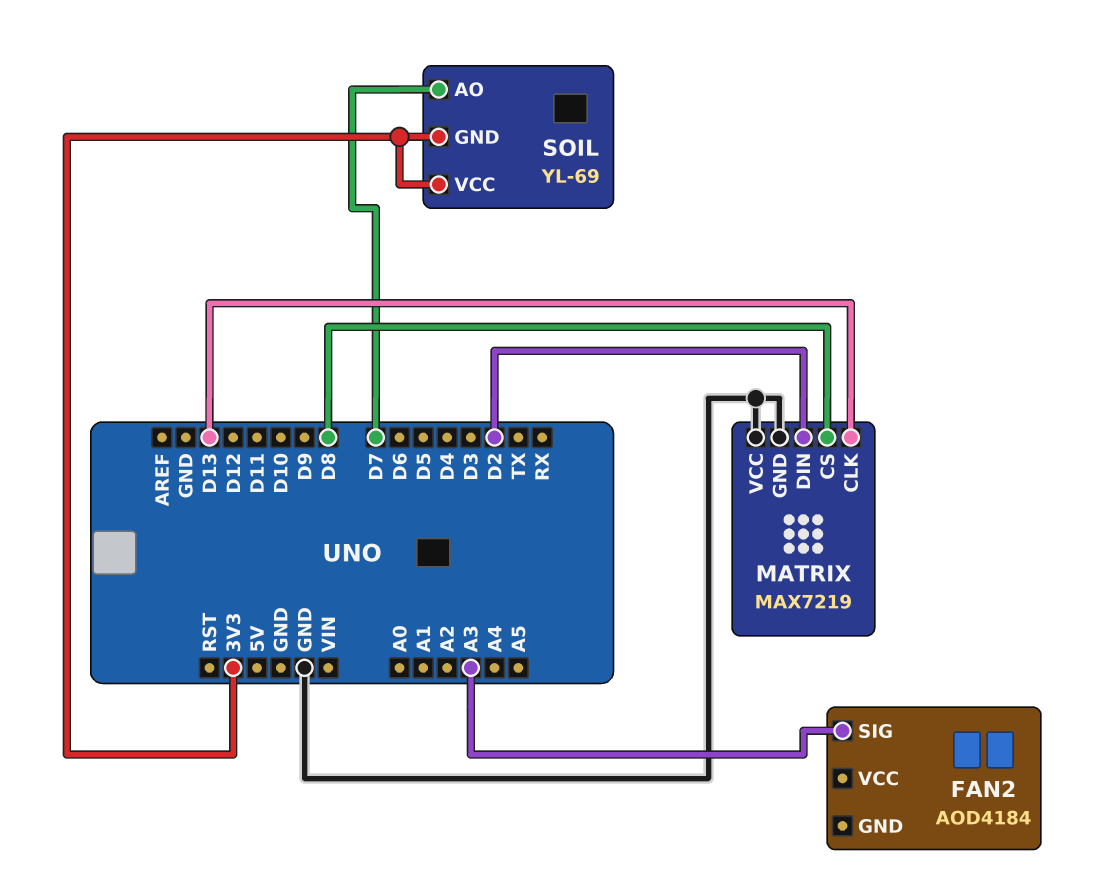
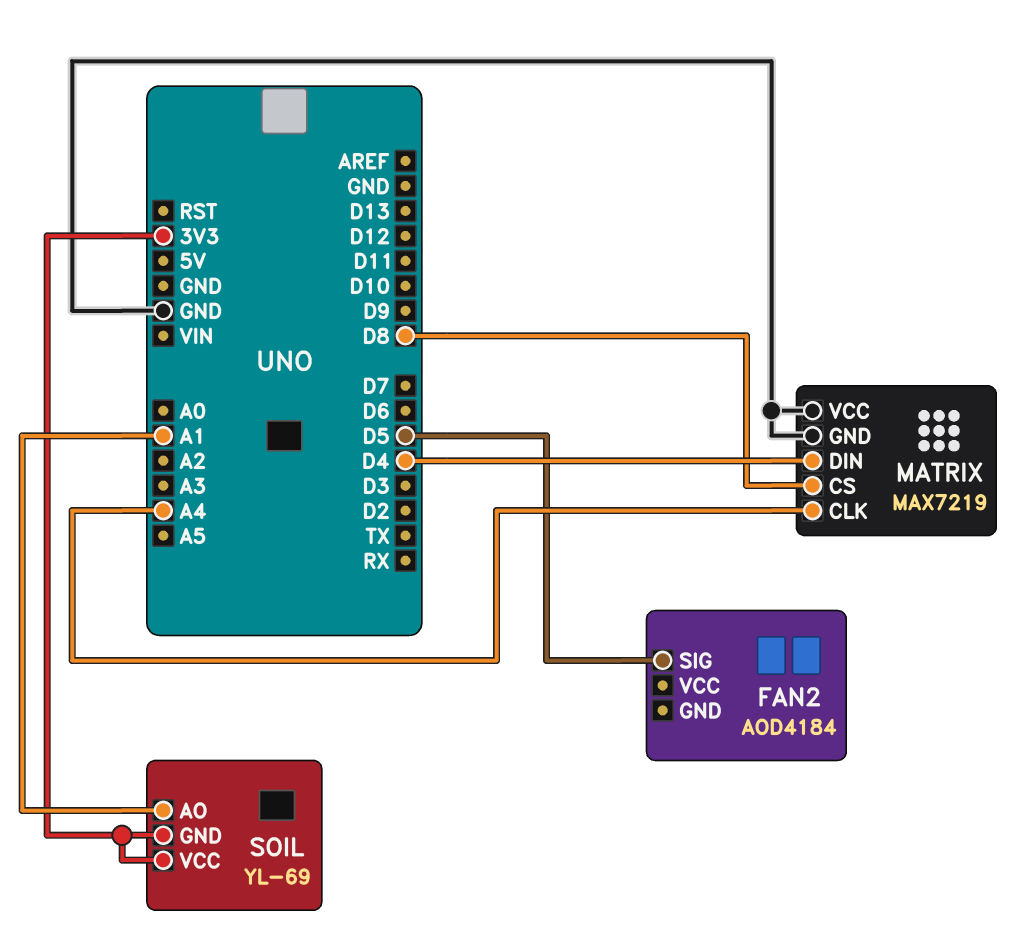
FAN2 pin SIG: A3 -> D5
MATRIX pin CLK: D13 -> A4
MATRIX pin DIN: D2 -> D4
SOIL pin AO: D7 -> A1

